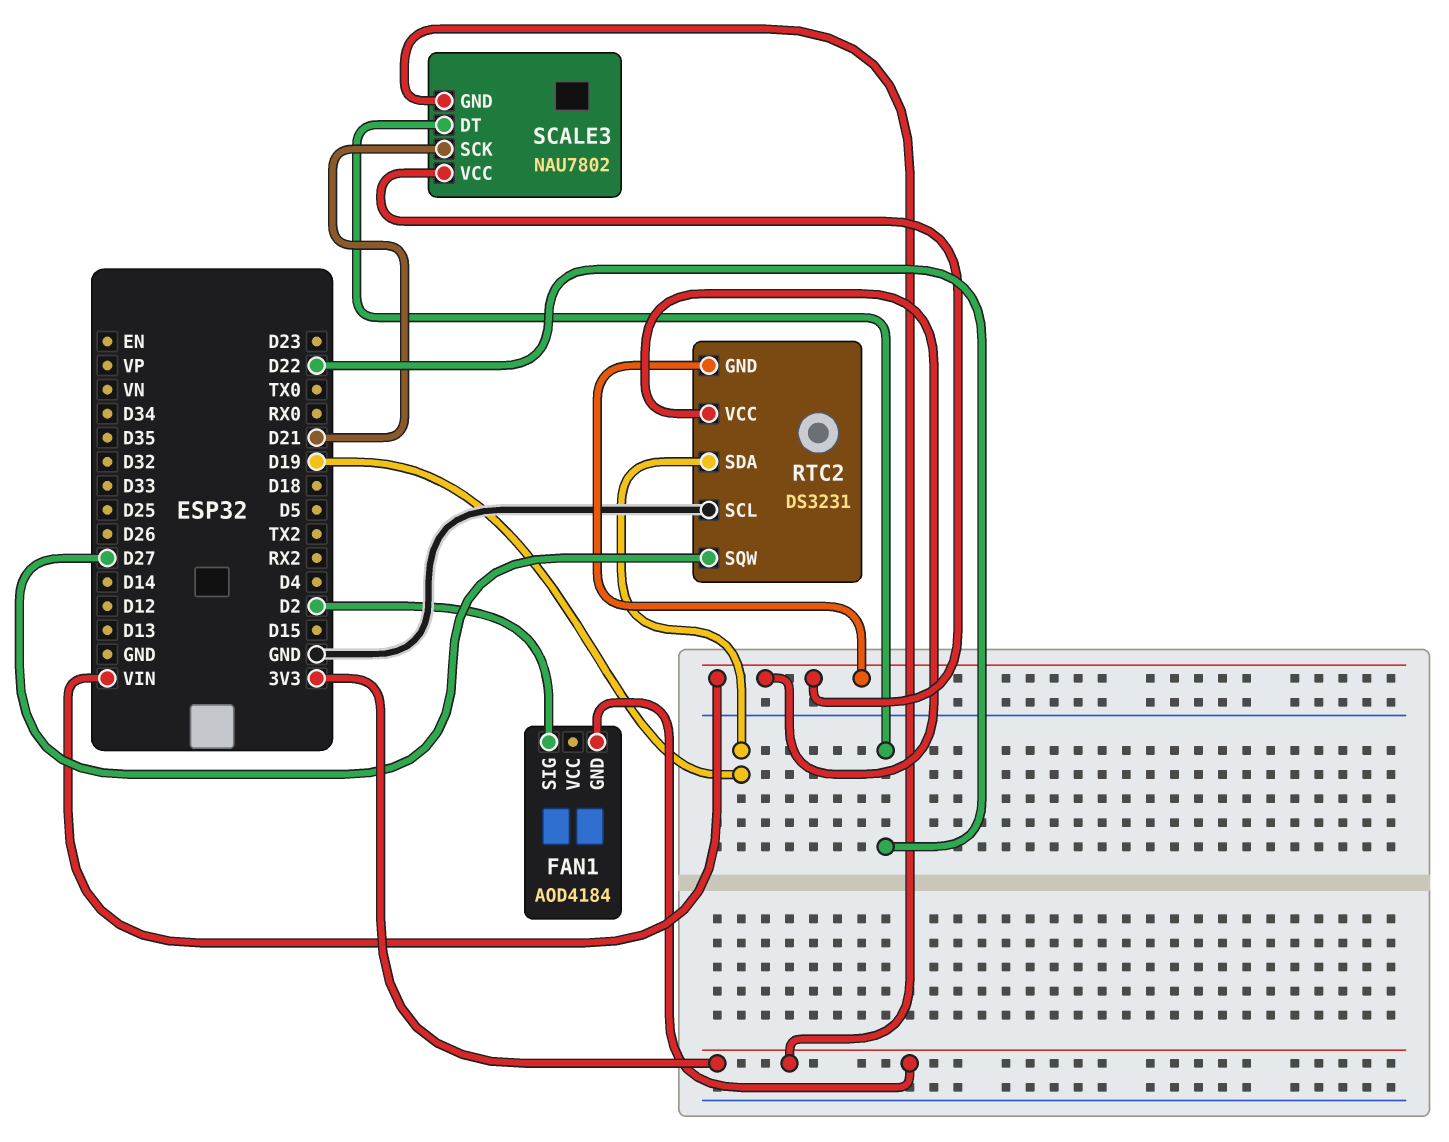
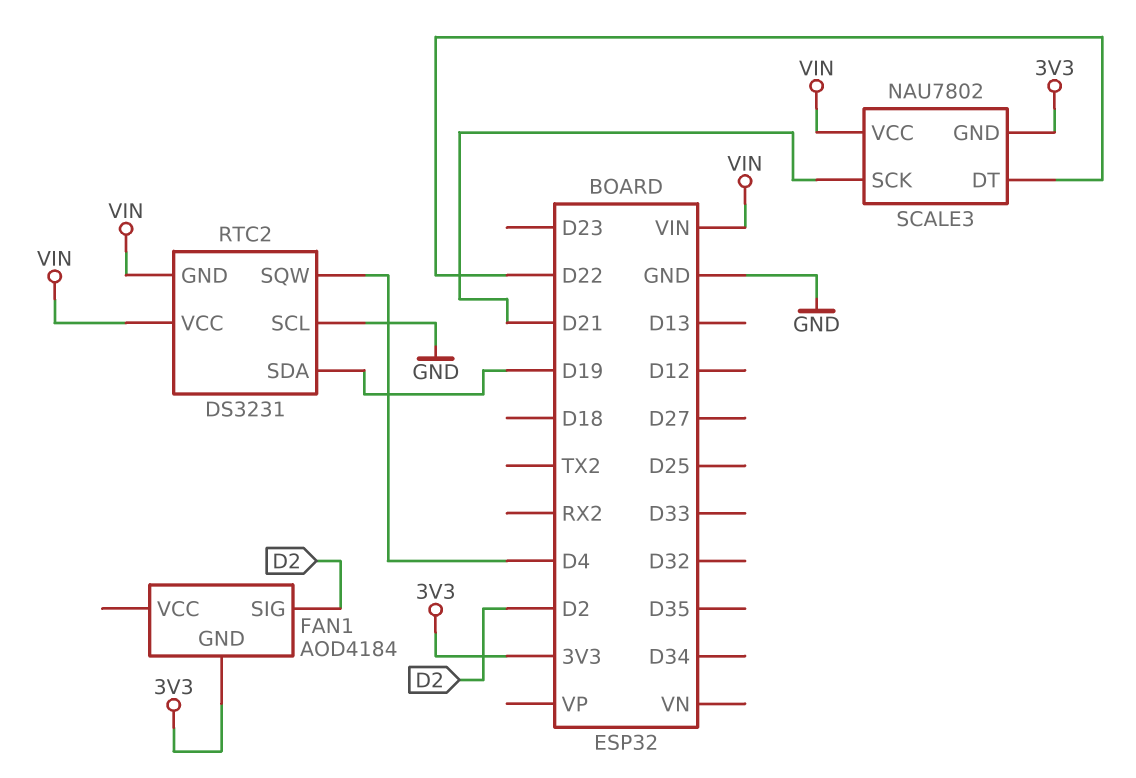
RTC2 pin SQW: D27 -> D4

